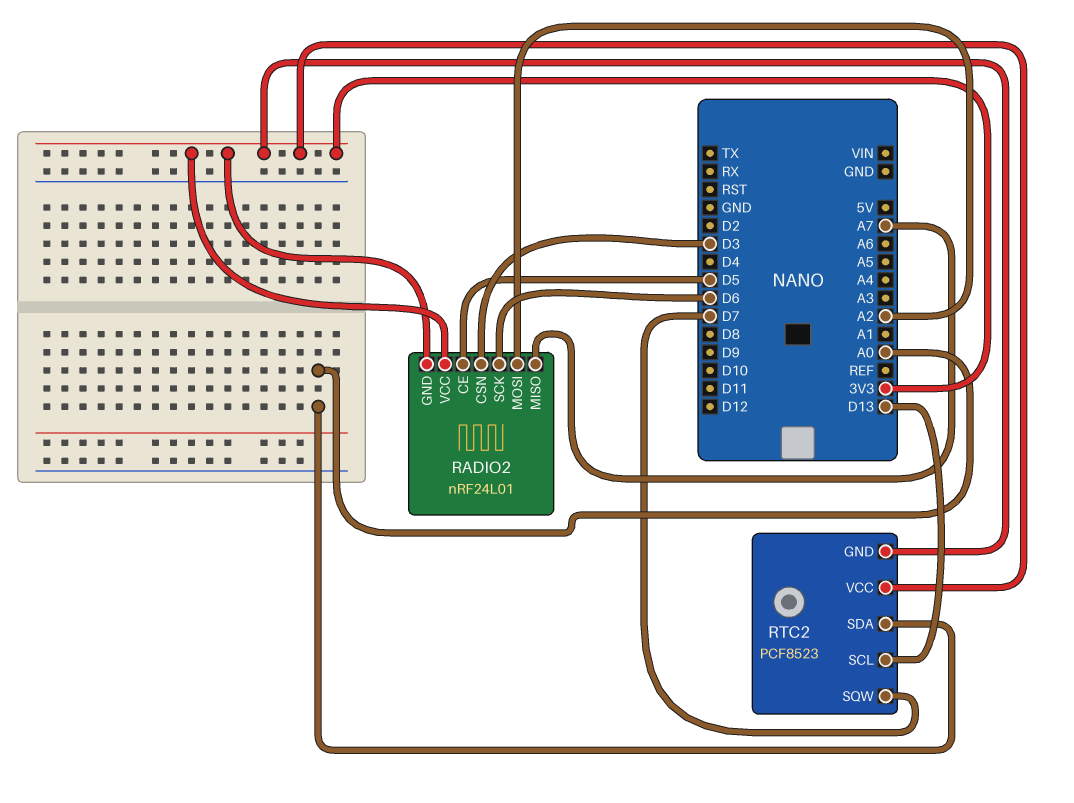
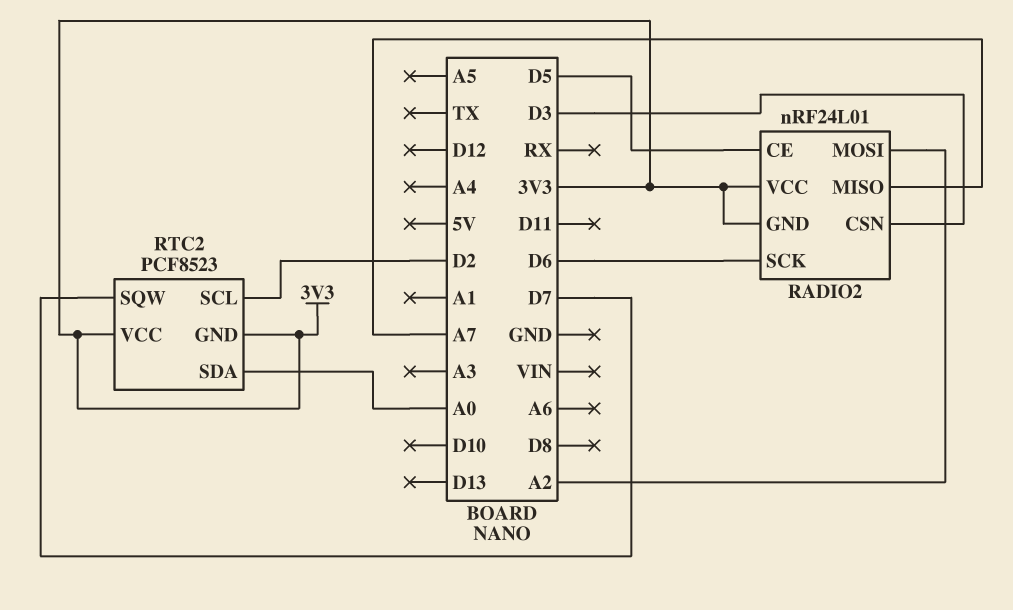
RTC2 pin SCL: D13 -> D2

